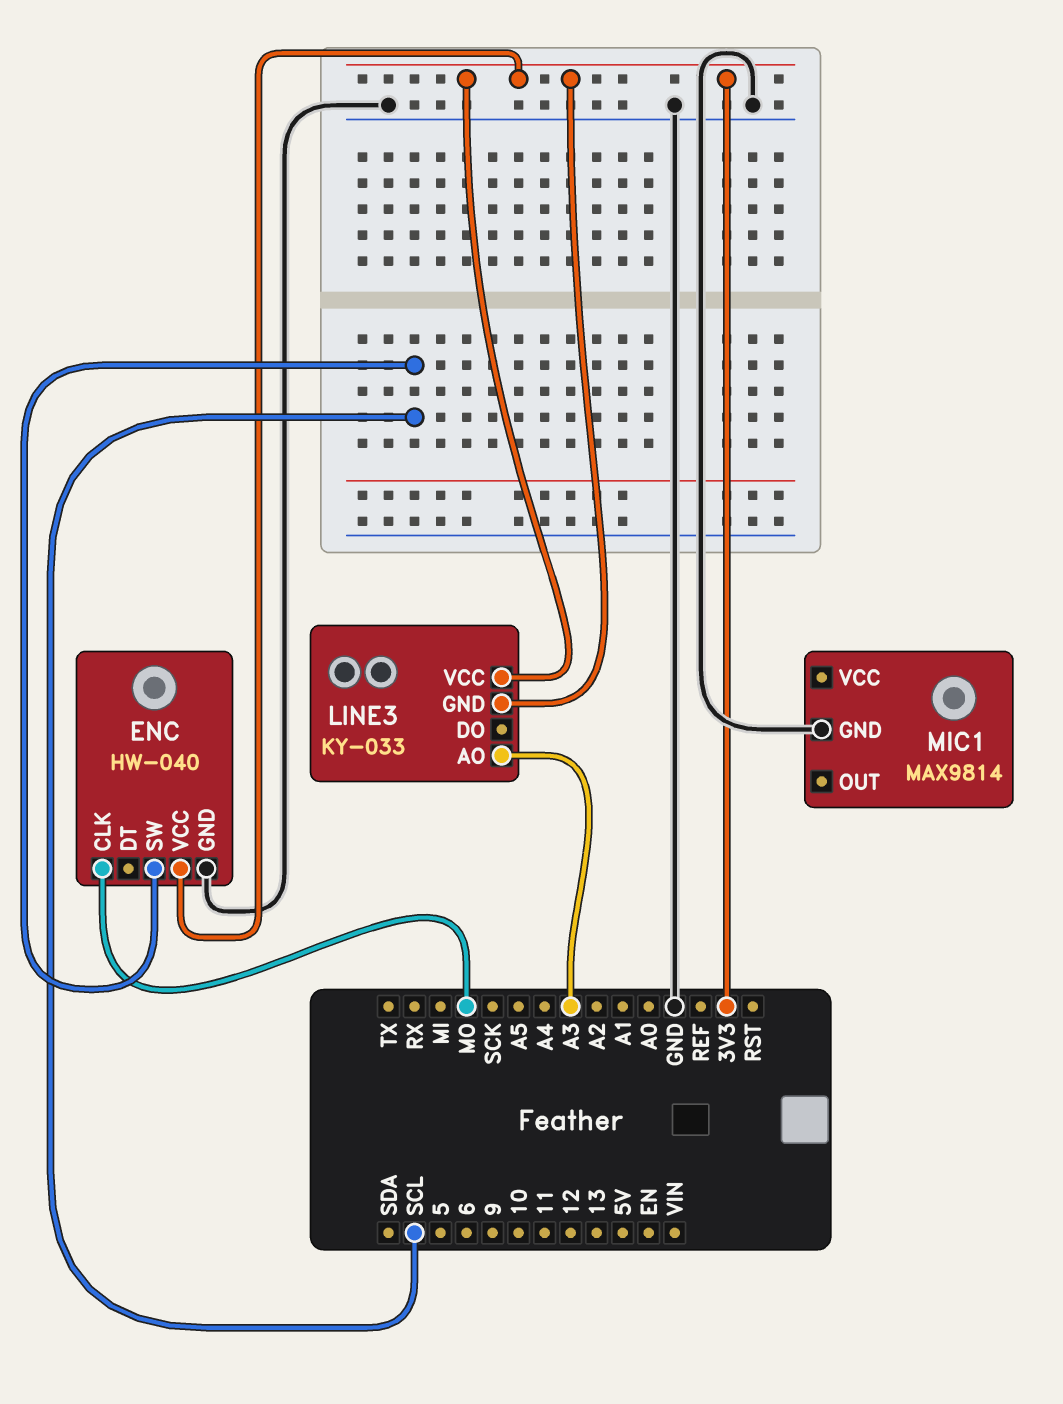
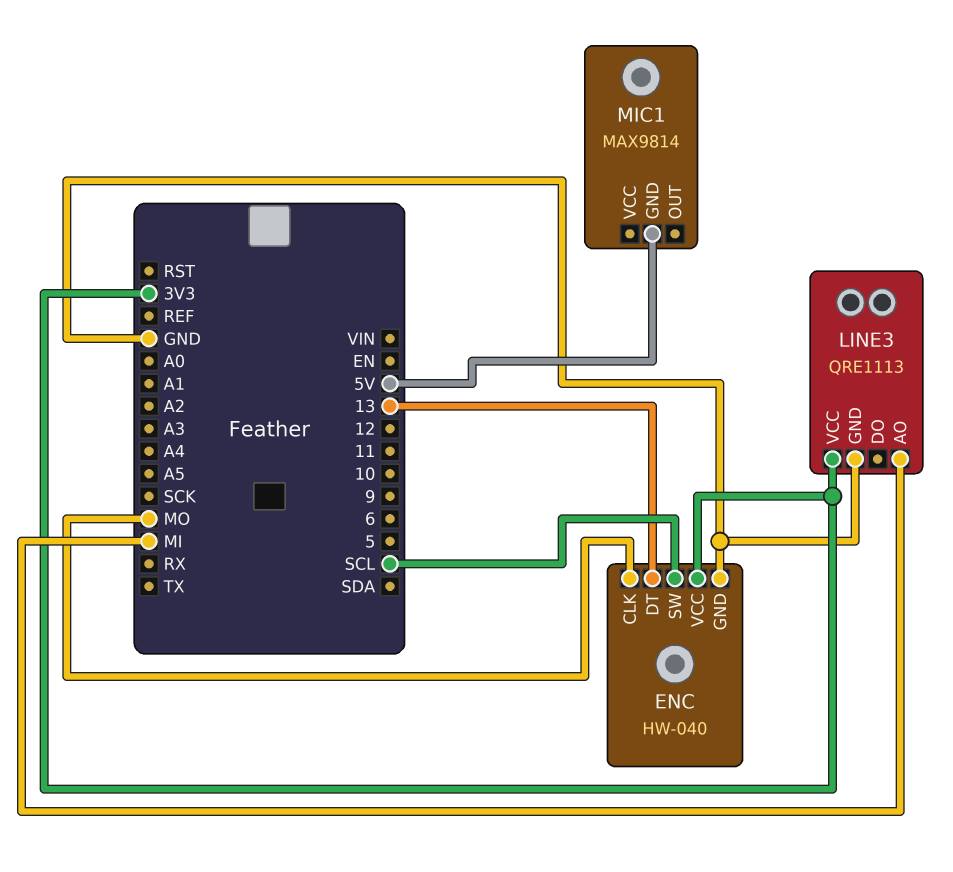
ENC pin DT: none -> 13
LINE3: KY-033 -> QRE1113
LINE3 pin AO: A3 -> MI
LINE3 pin GND: 3V3 -> GND
MIC1 pin GND: GND -> 5V

